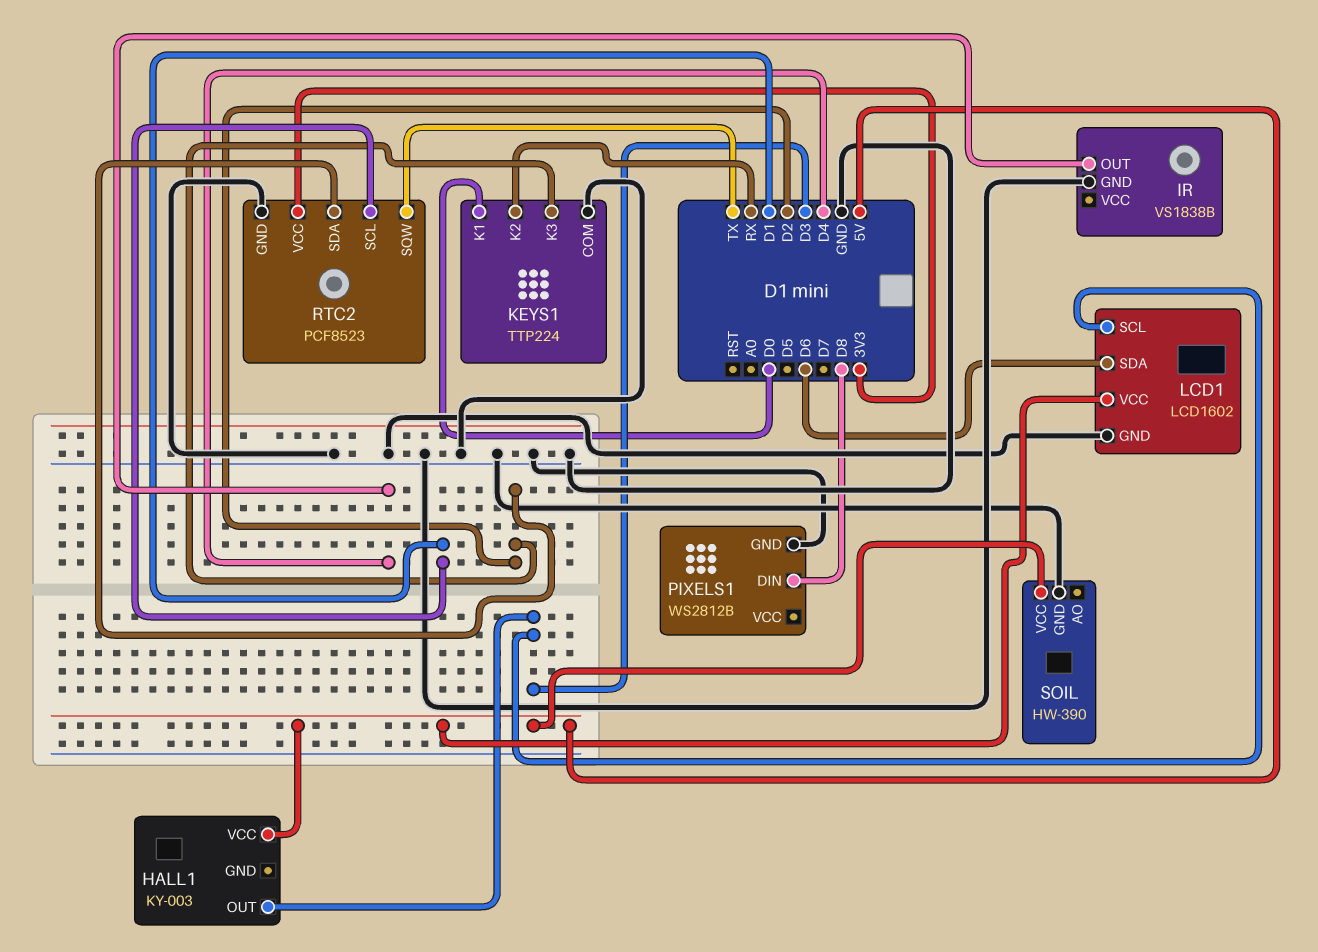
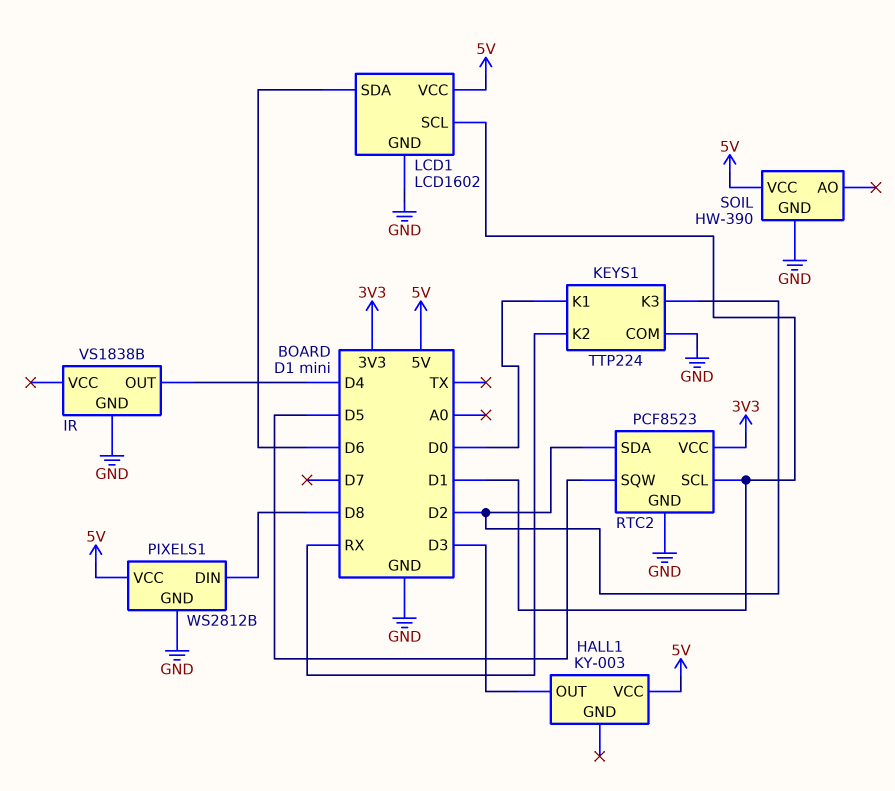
LCD1 pin SCL: D3 -> D1
PIXELS1 pin VCC: none -> 5V
RTC2 pin SQW: TX -> D5

